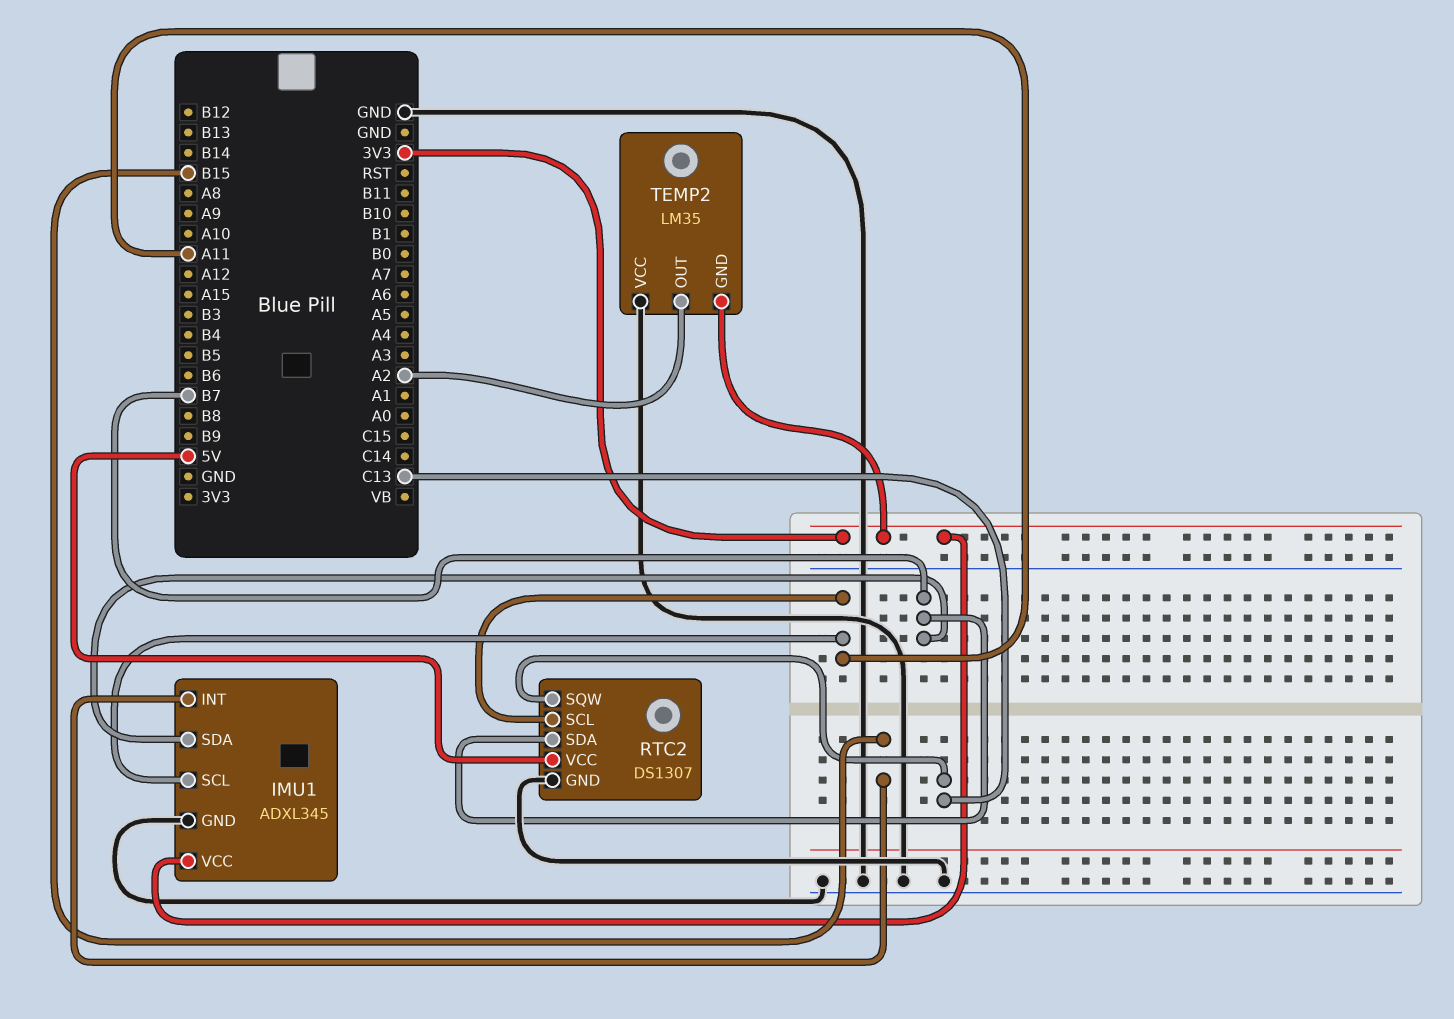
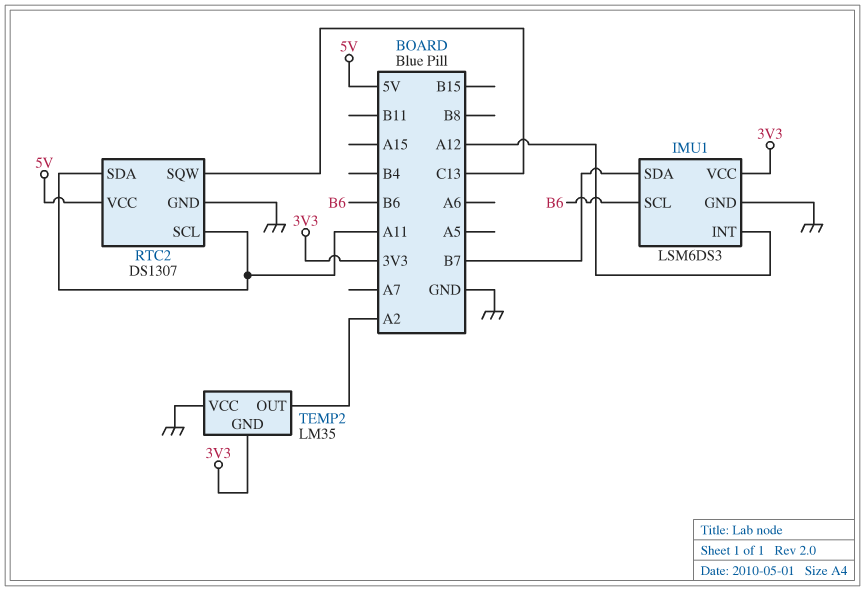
IMU1: ADXL345 -> LSM6DS3
IMU1 pin INT: B15 -> A12
IMU1 pin SCL: A11 -> B6
RTC2 pin SDA: B7 -> A11

